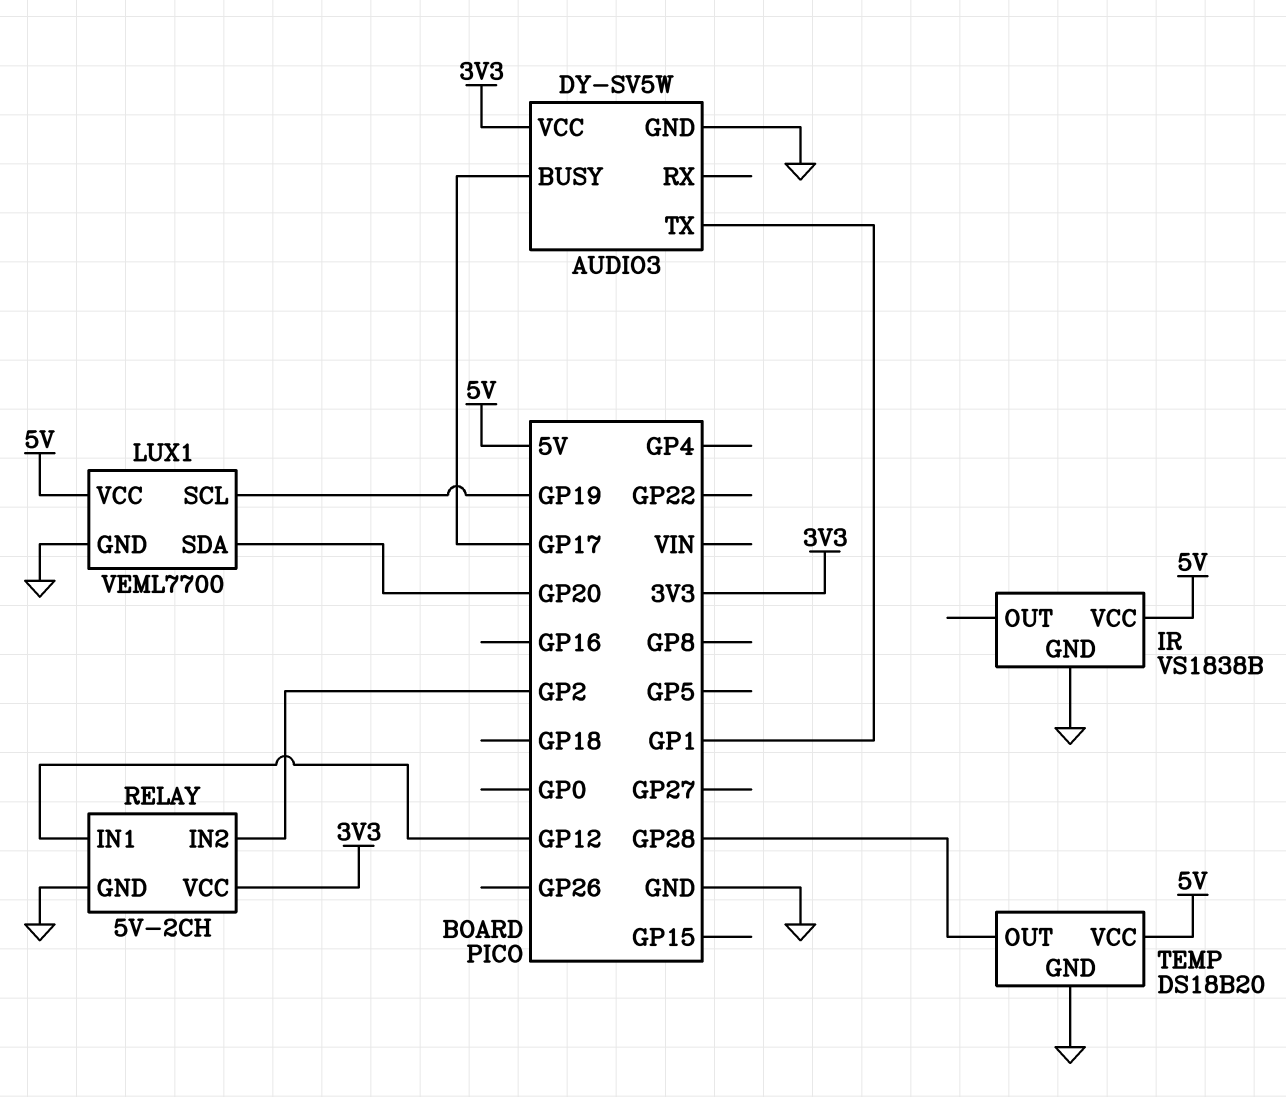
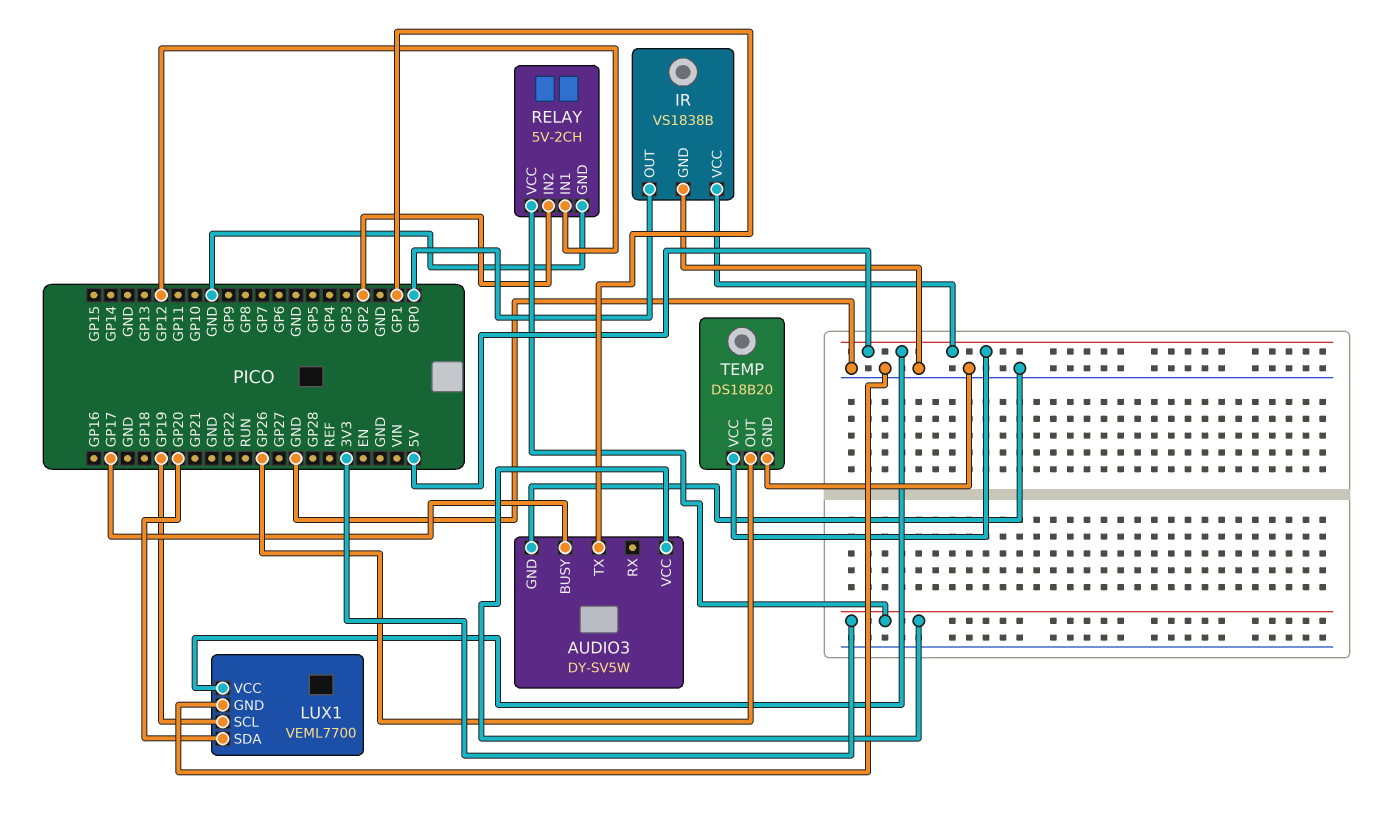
IR pin OUT: none -> GP0
TEMP pin OUT: GP28 -> GP26

